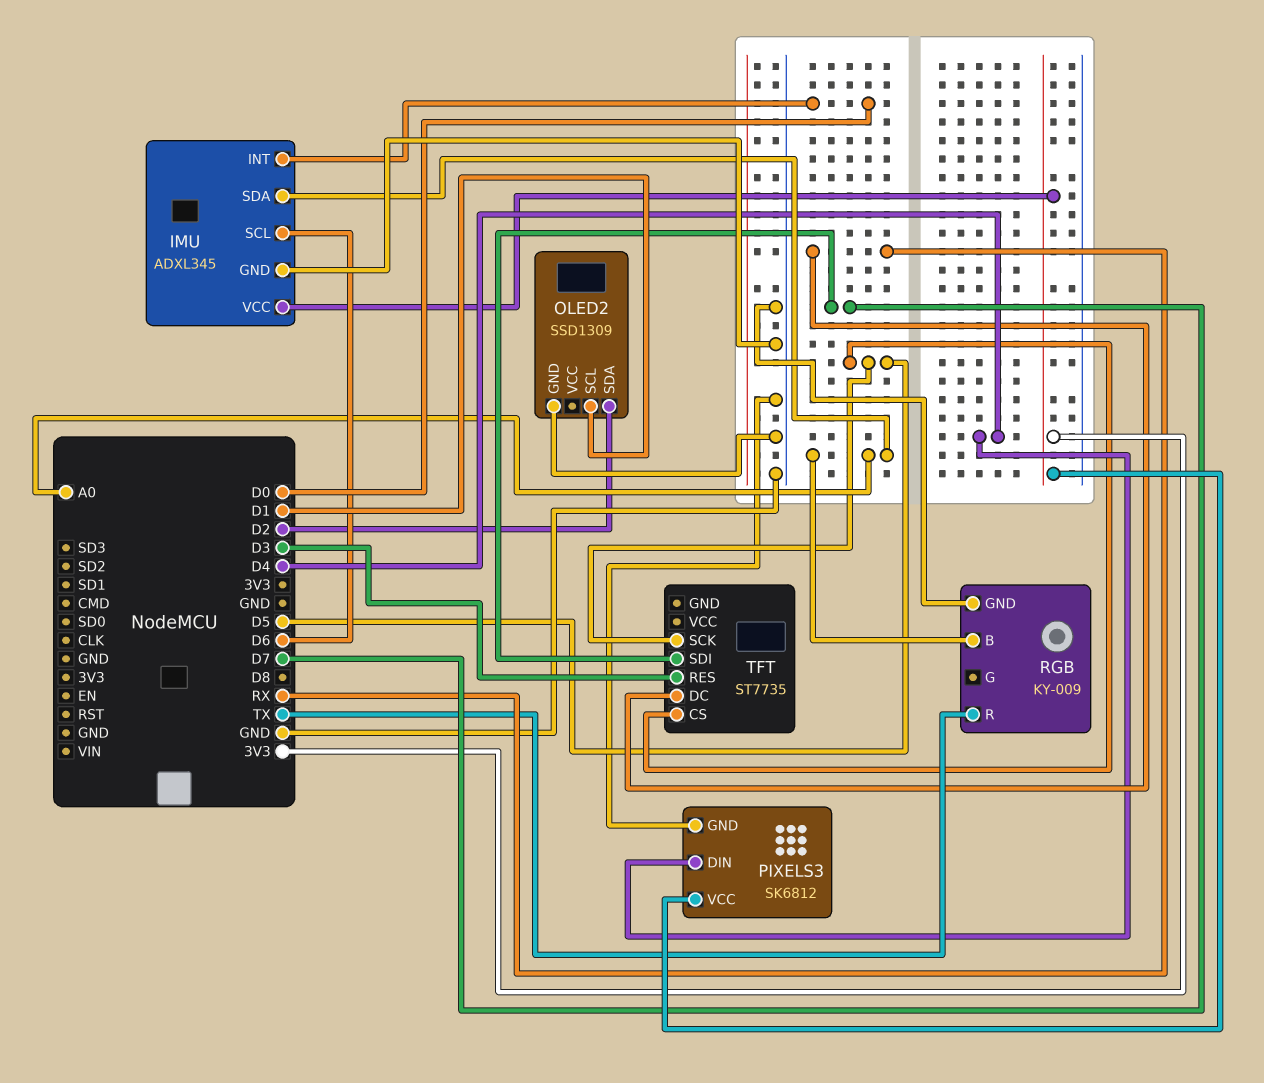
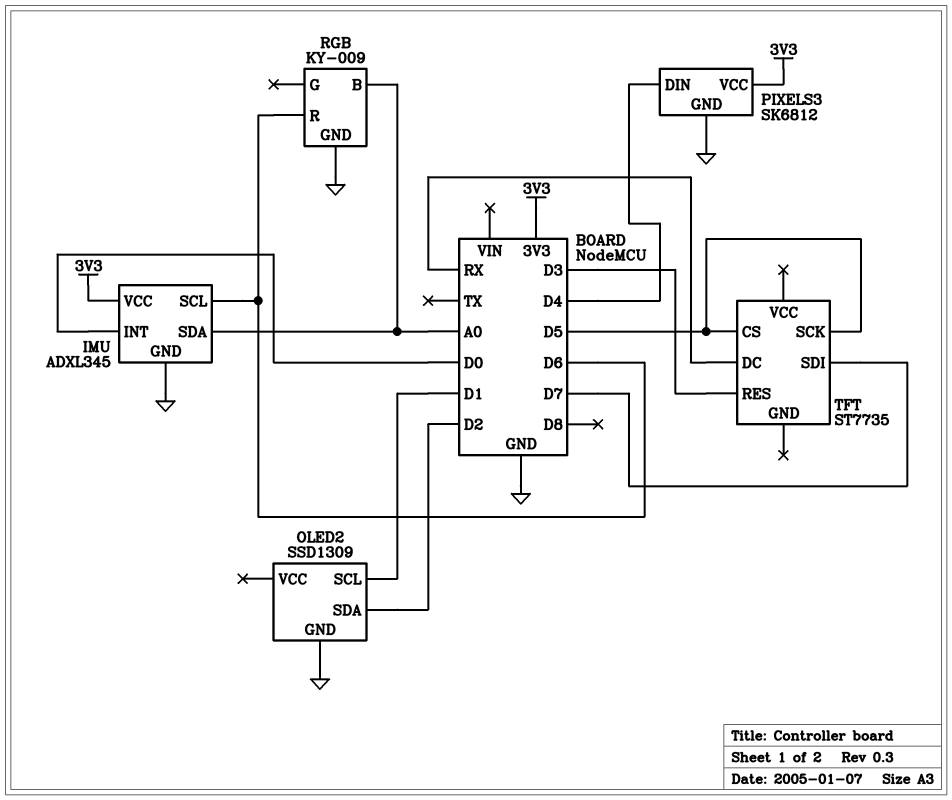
RGB pin R: TX -> D6

